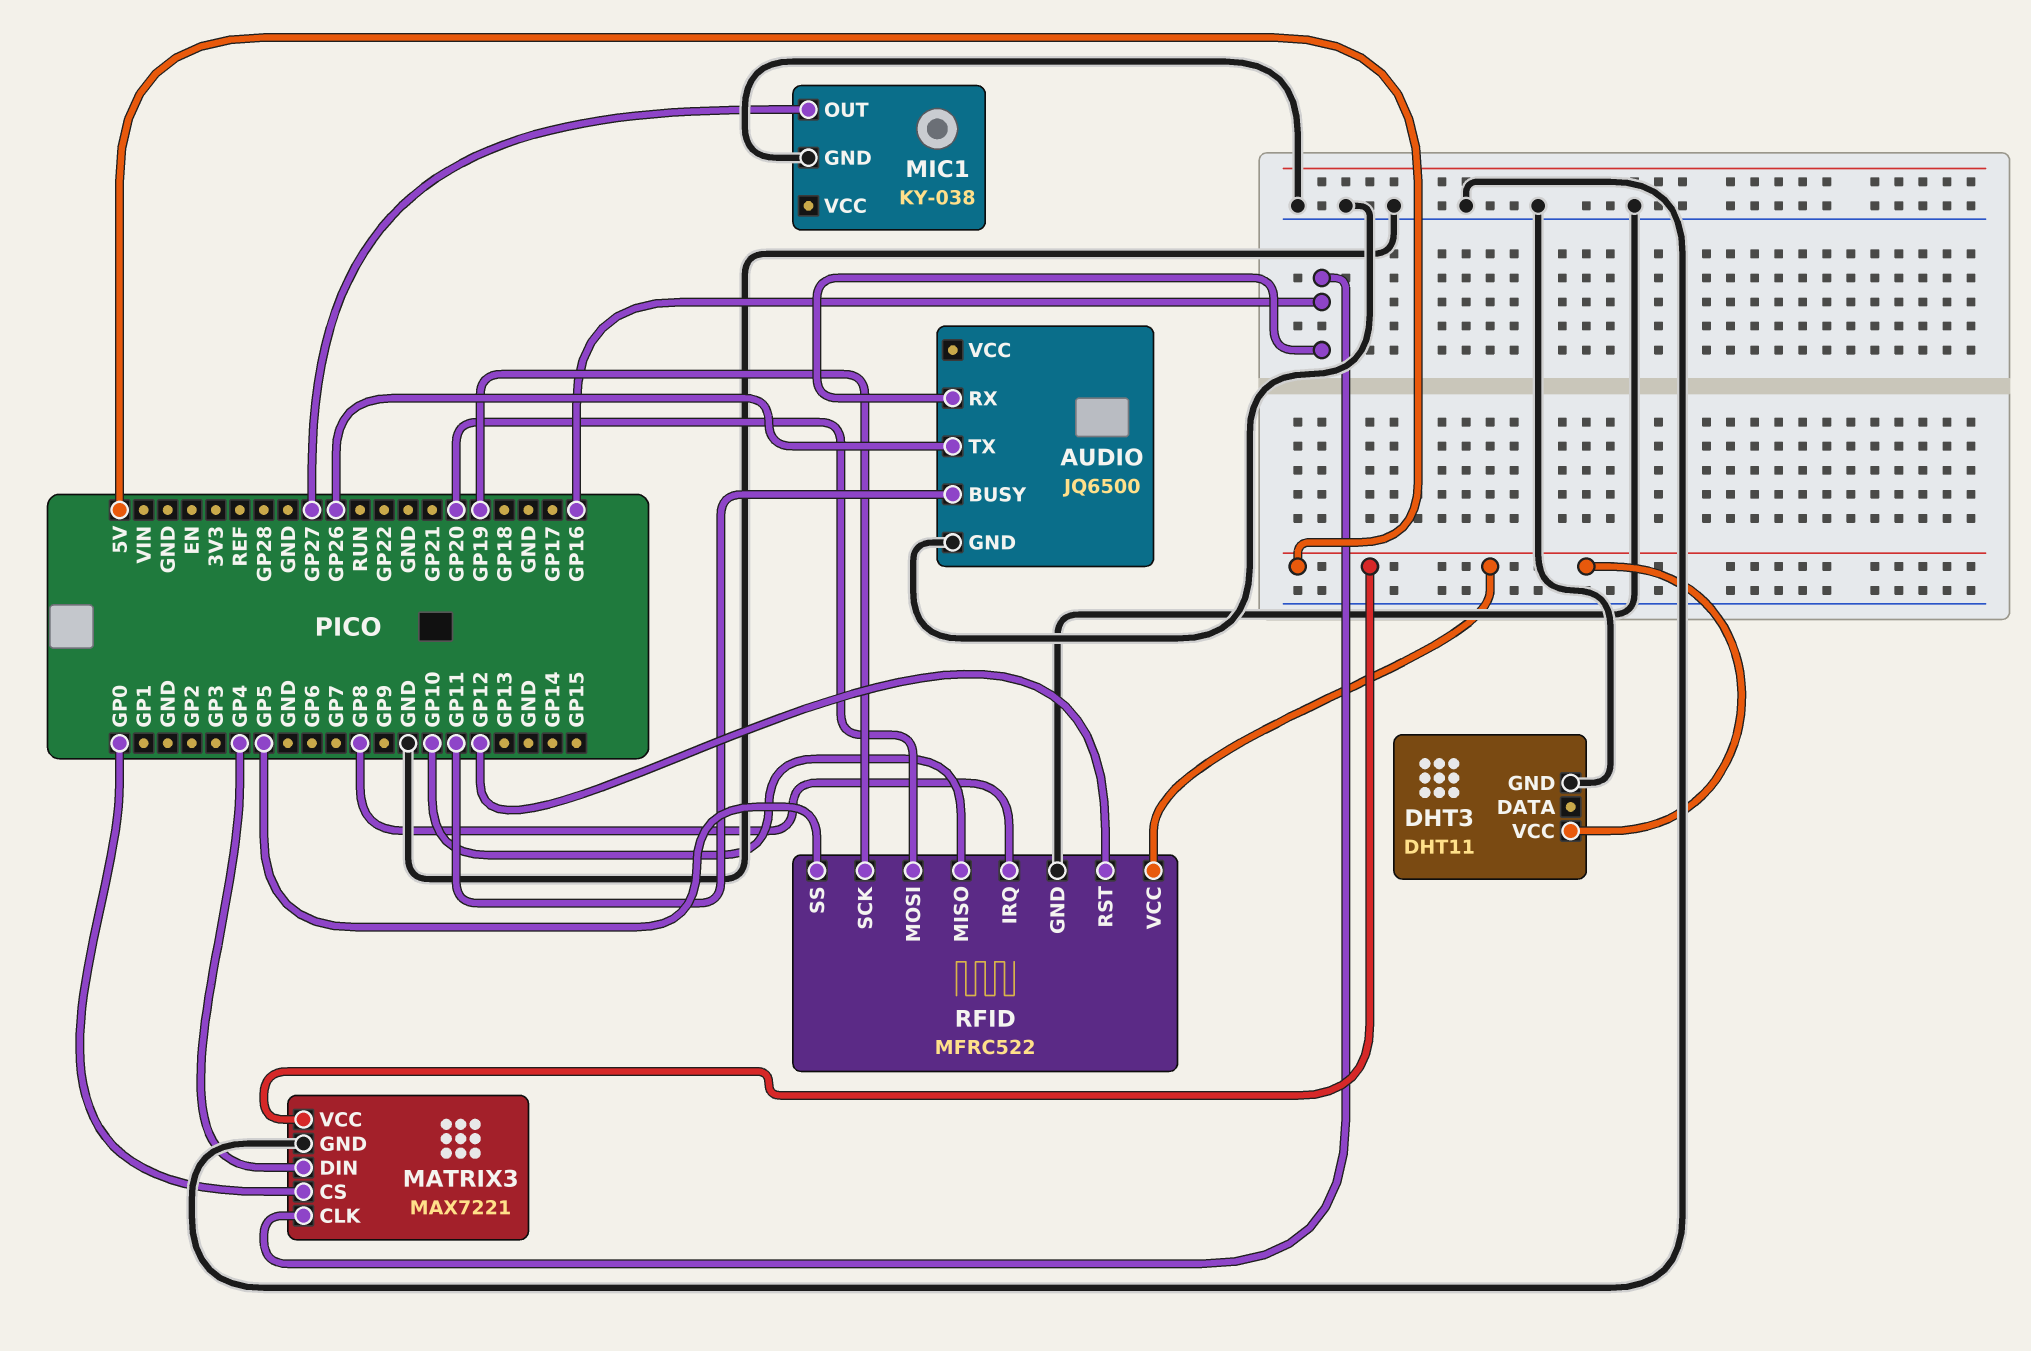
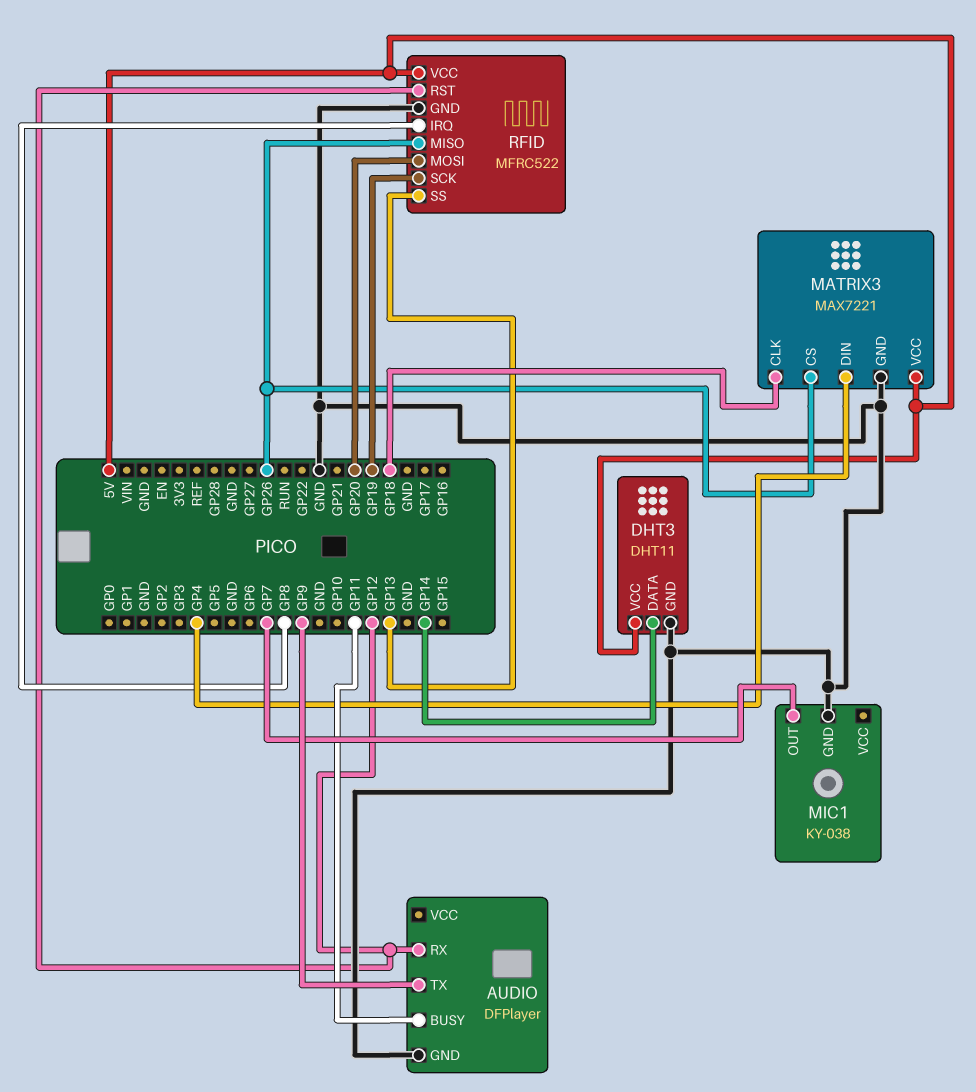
AUDIO: JQ6500 -> DFPlayer
AUDIO pin RX: GP16 -> GP12
AUDIO pin TX: GP26 -> GP9
DHT3 pin DATA: none -> GP14
MATRIX3 pin CLK: GP16 -> GP18
MATRIX3 pin CS: GP0 -> GP26
MIC1 pin OUT: GP27 -> GP7
RFID pin MISO: GP10 -> GP26
RFID pin SS: GP5 -> GP13

